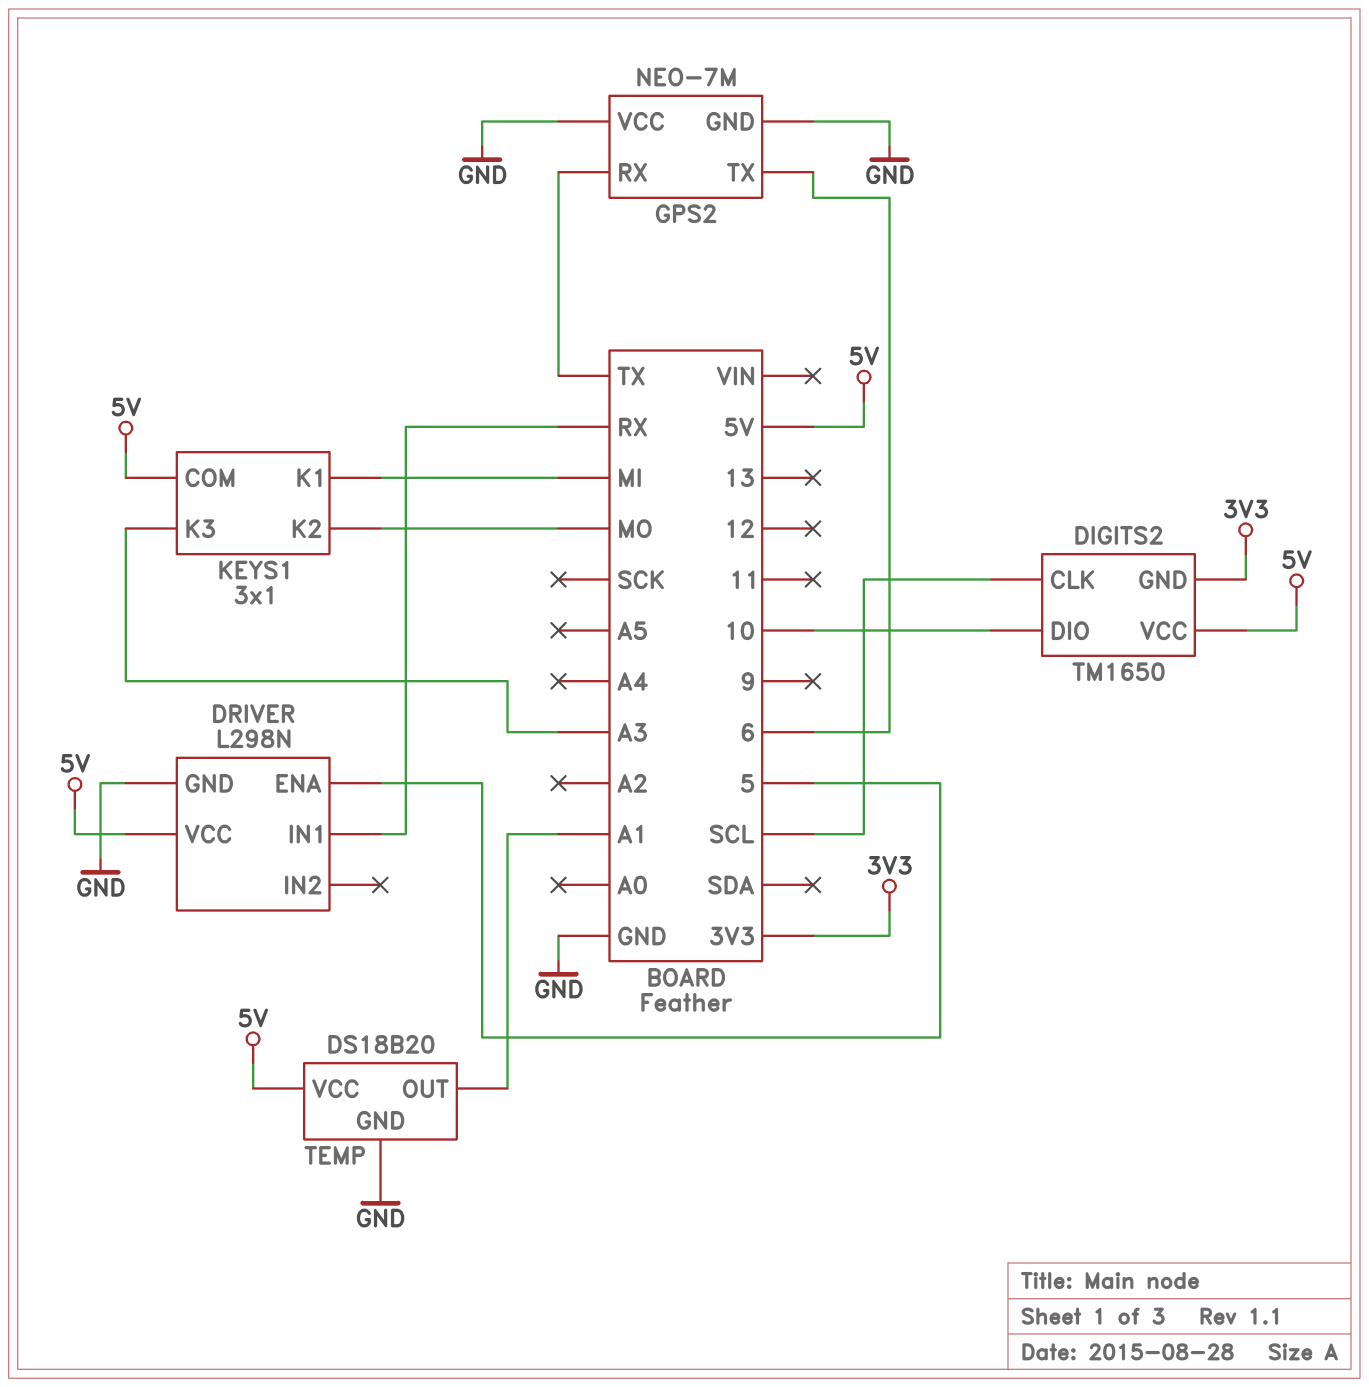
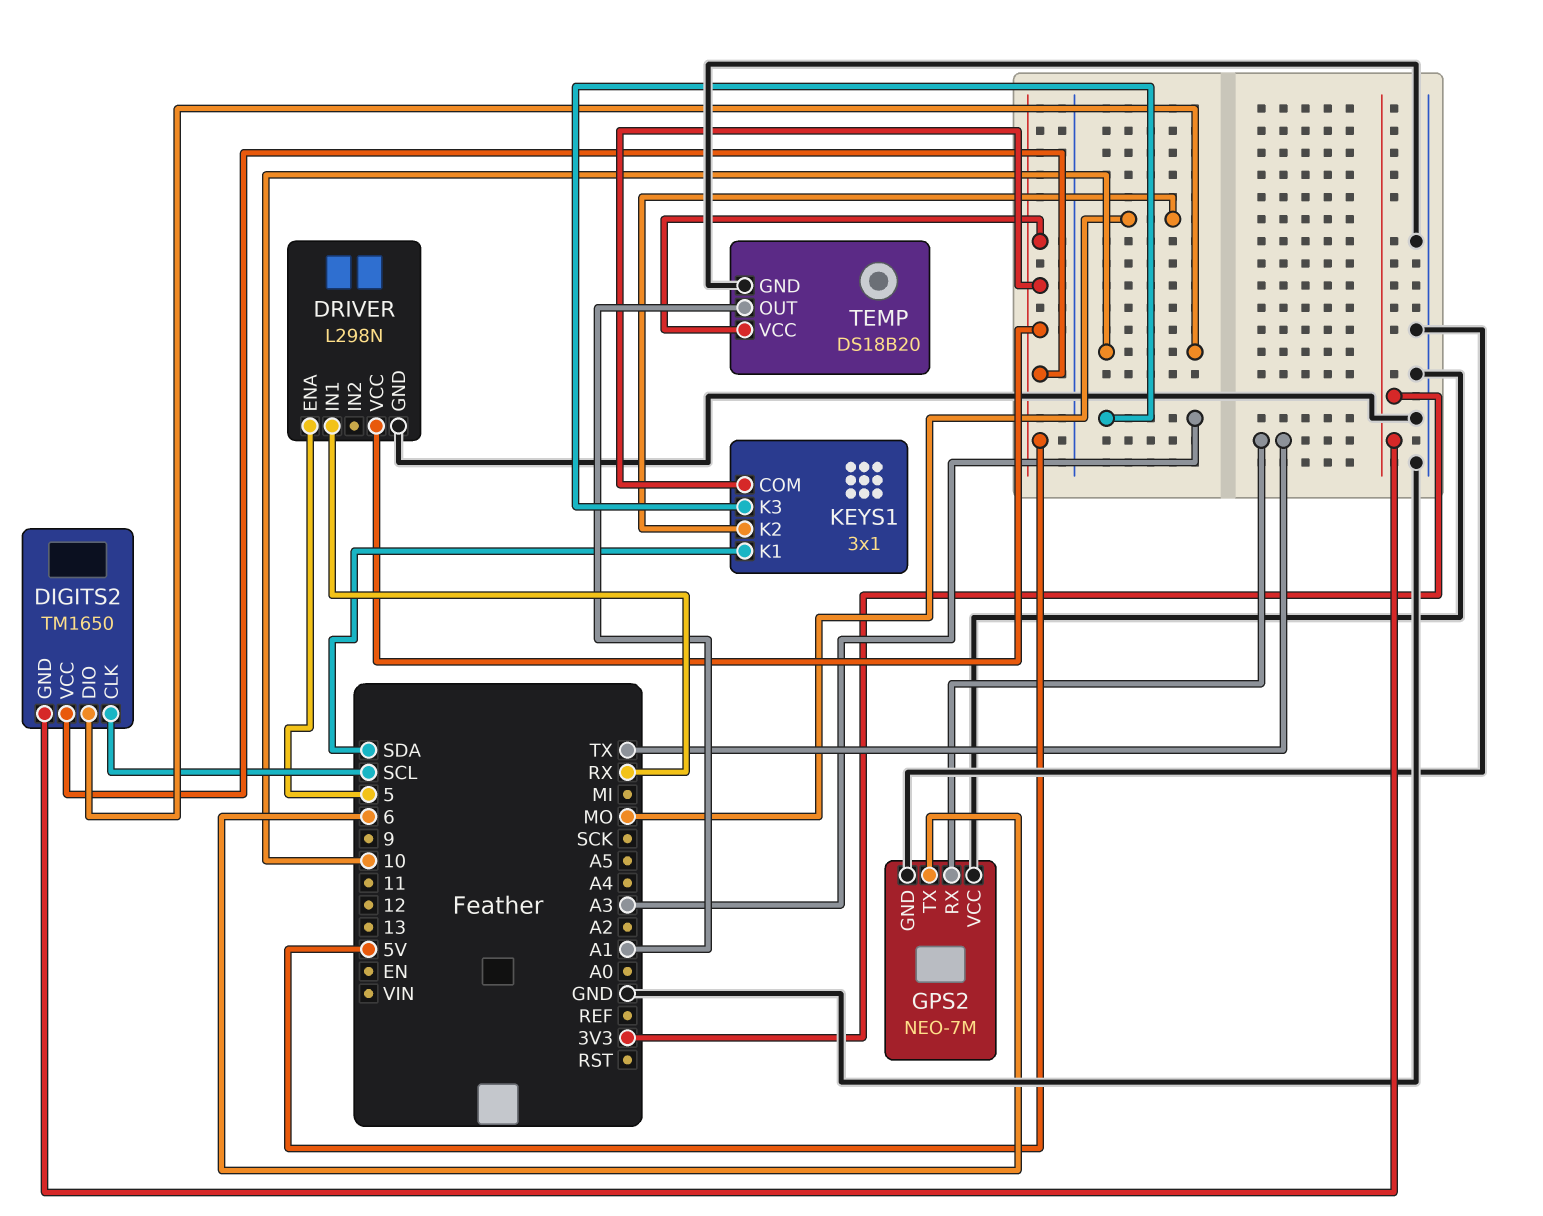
KEYS1 pin K1: MI -> SDA

